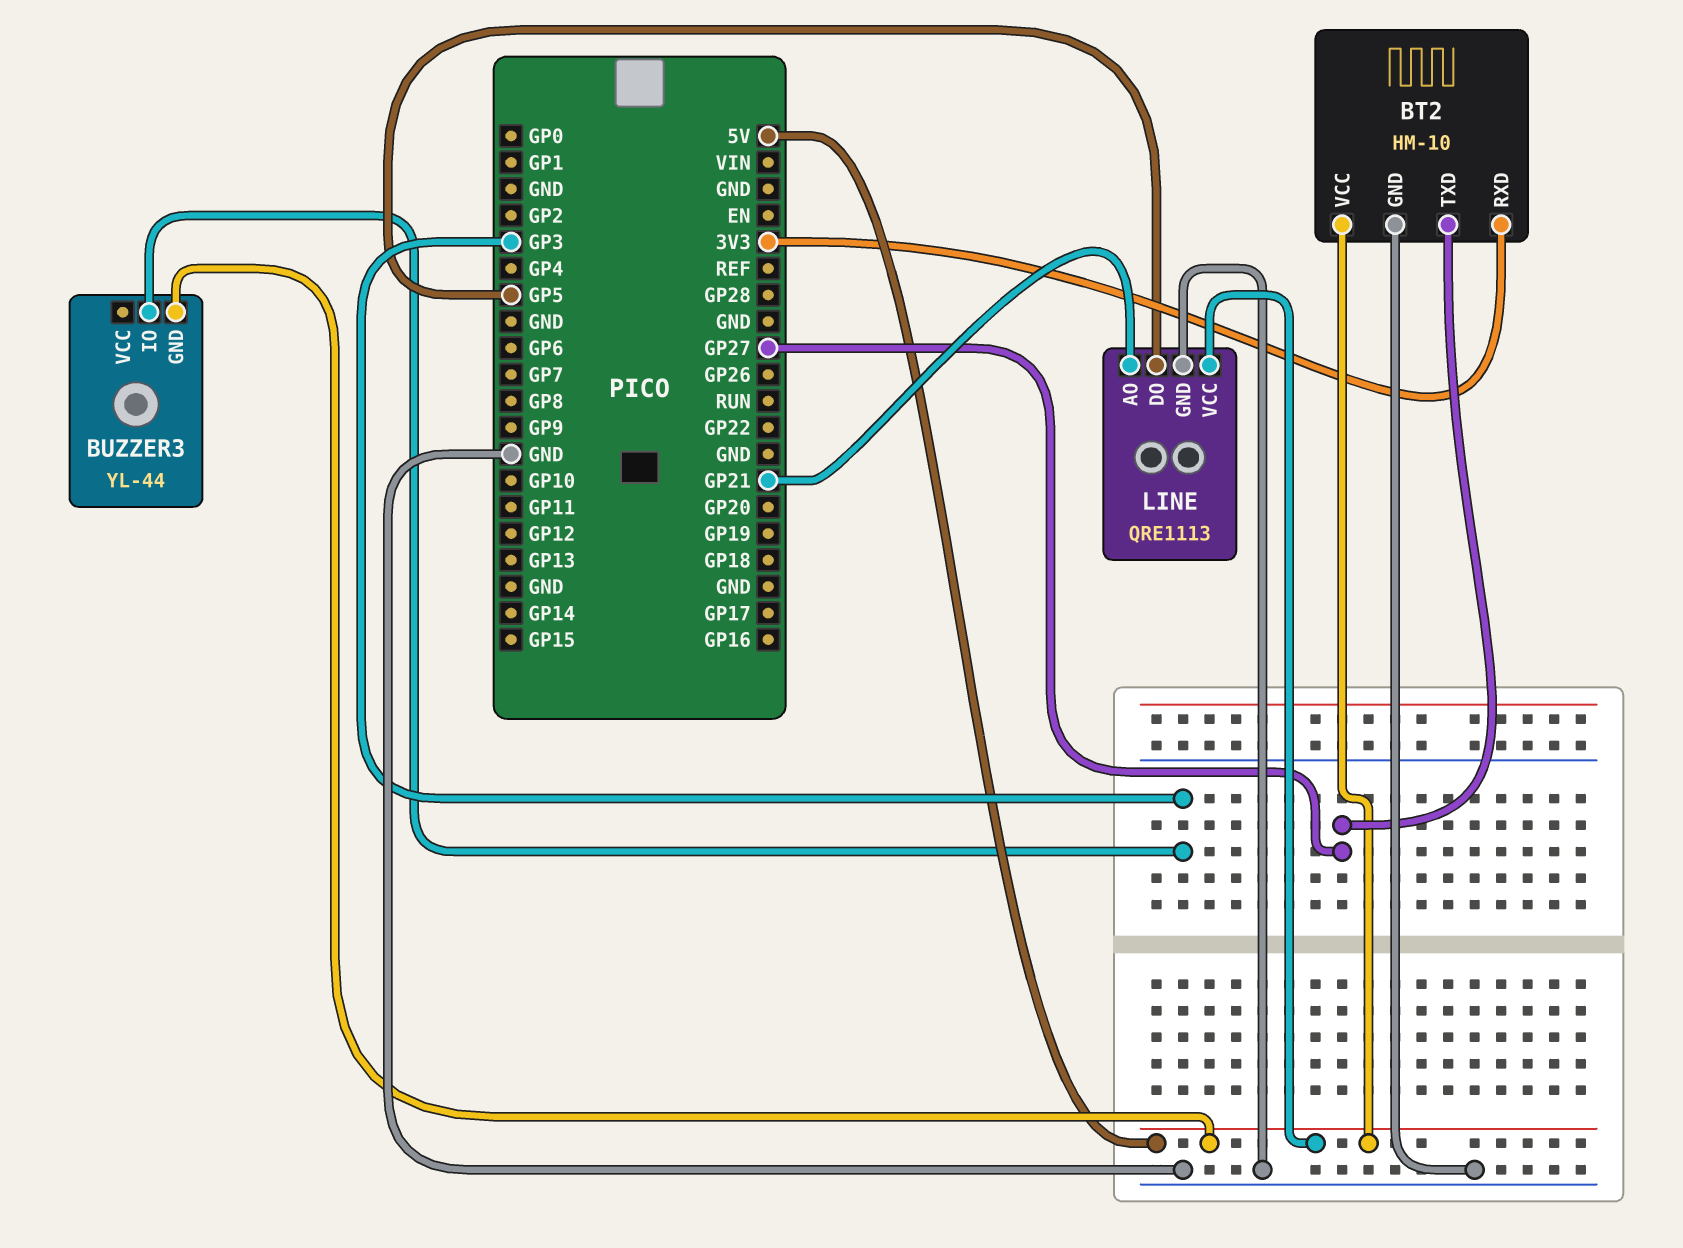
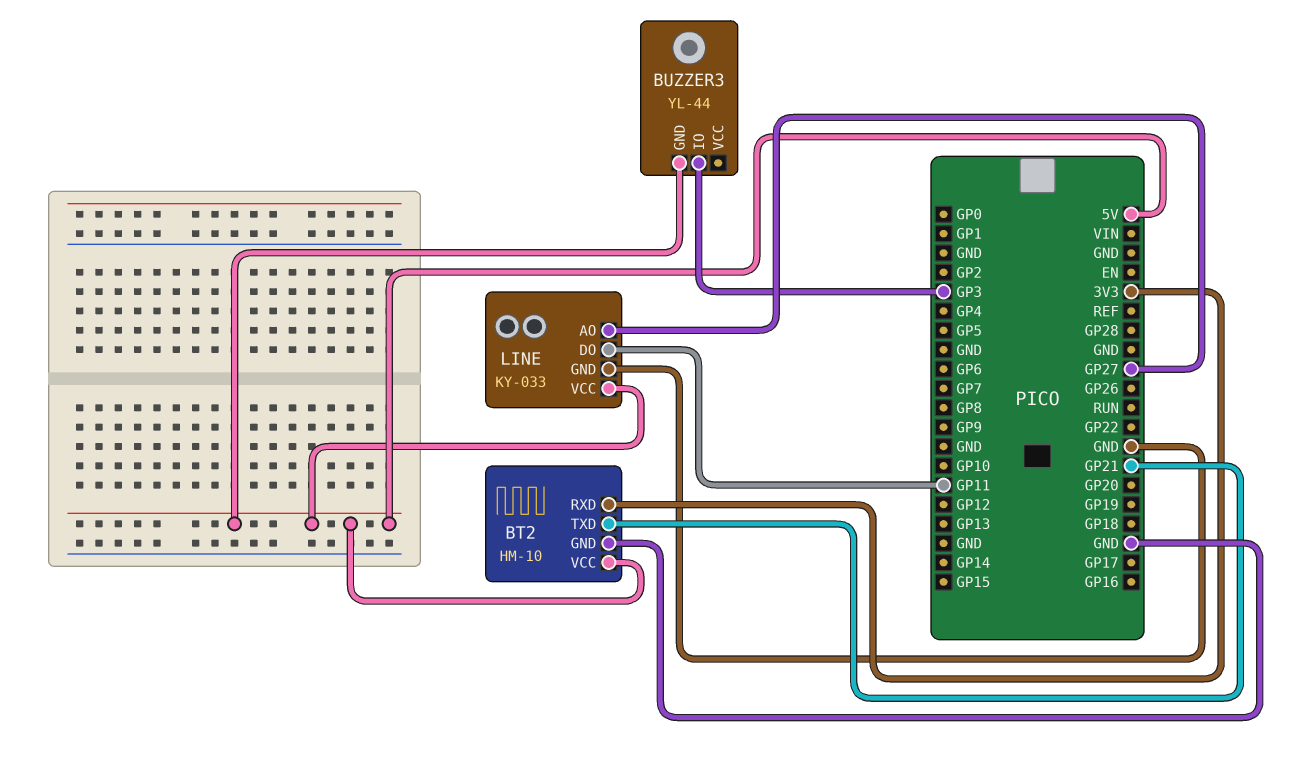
BT2 pin TXD: GP27 -> GP21
LINE: QRE1113 -> KY-033
LINE pin AO: GP21 -> GP27
LINE pin DO: GP5 -> GP11

